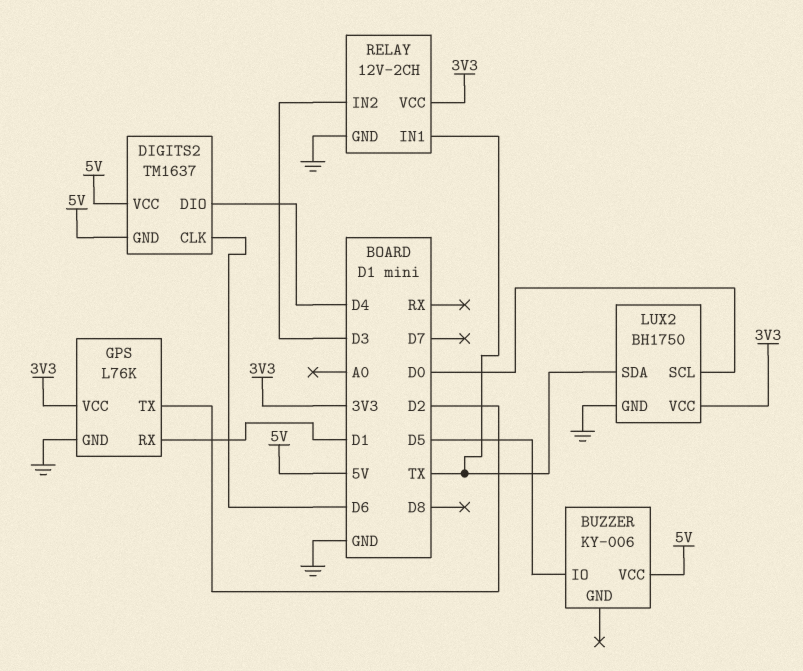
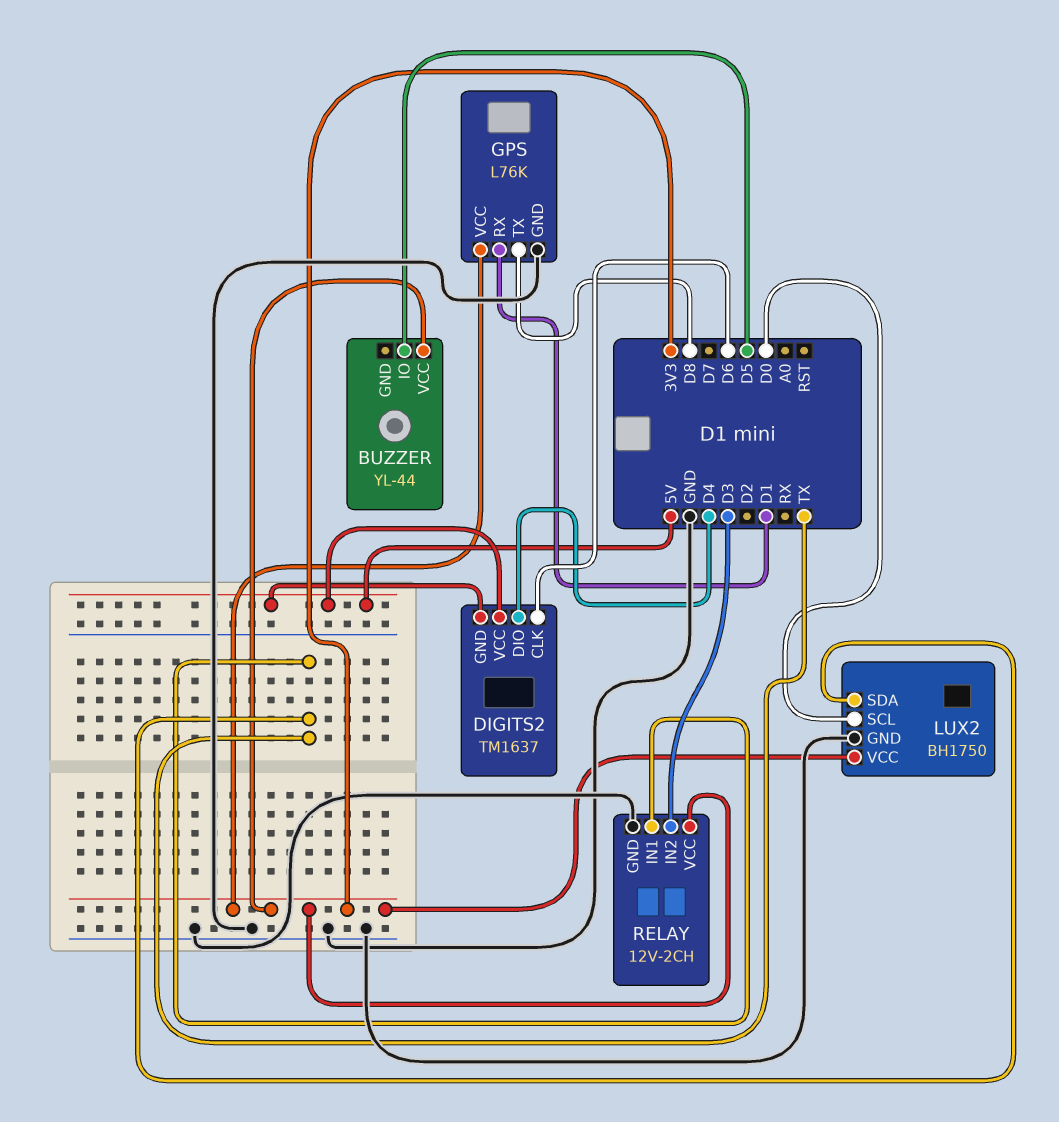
BUZZER: KY-006 -> YL-44
BUZZER pin VCC: 5V -> 3V3
GPS pin TX: D2 -> D8

